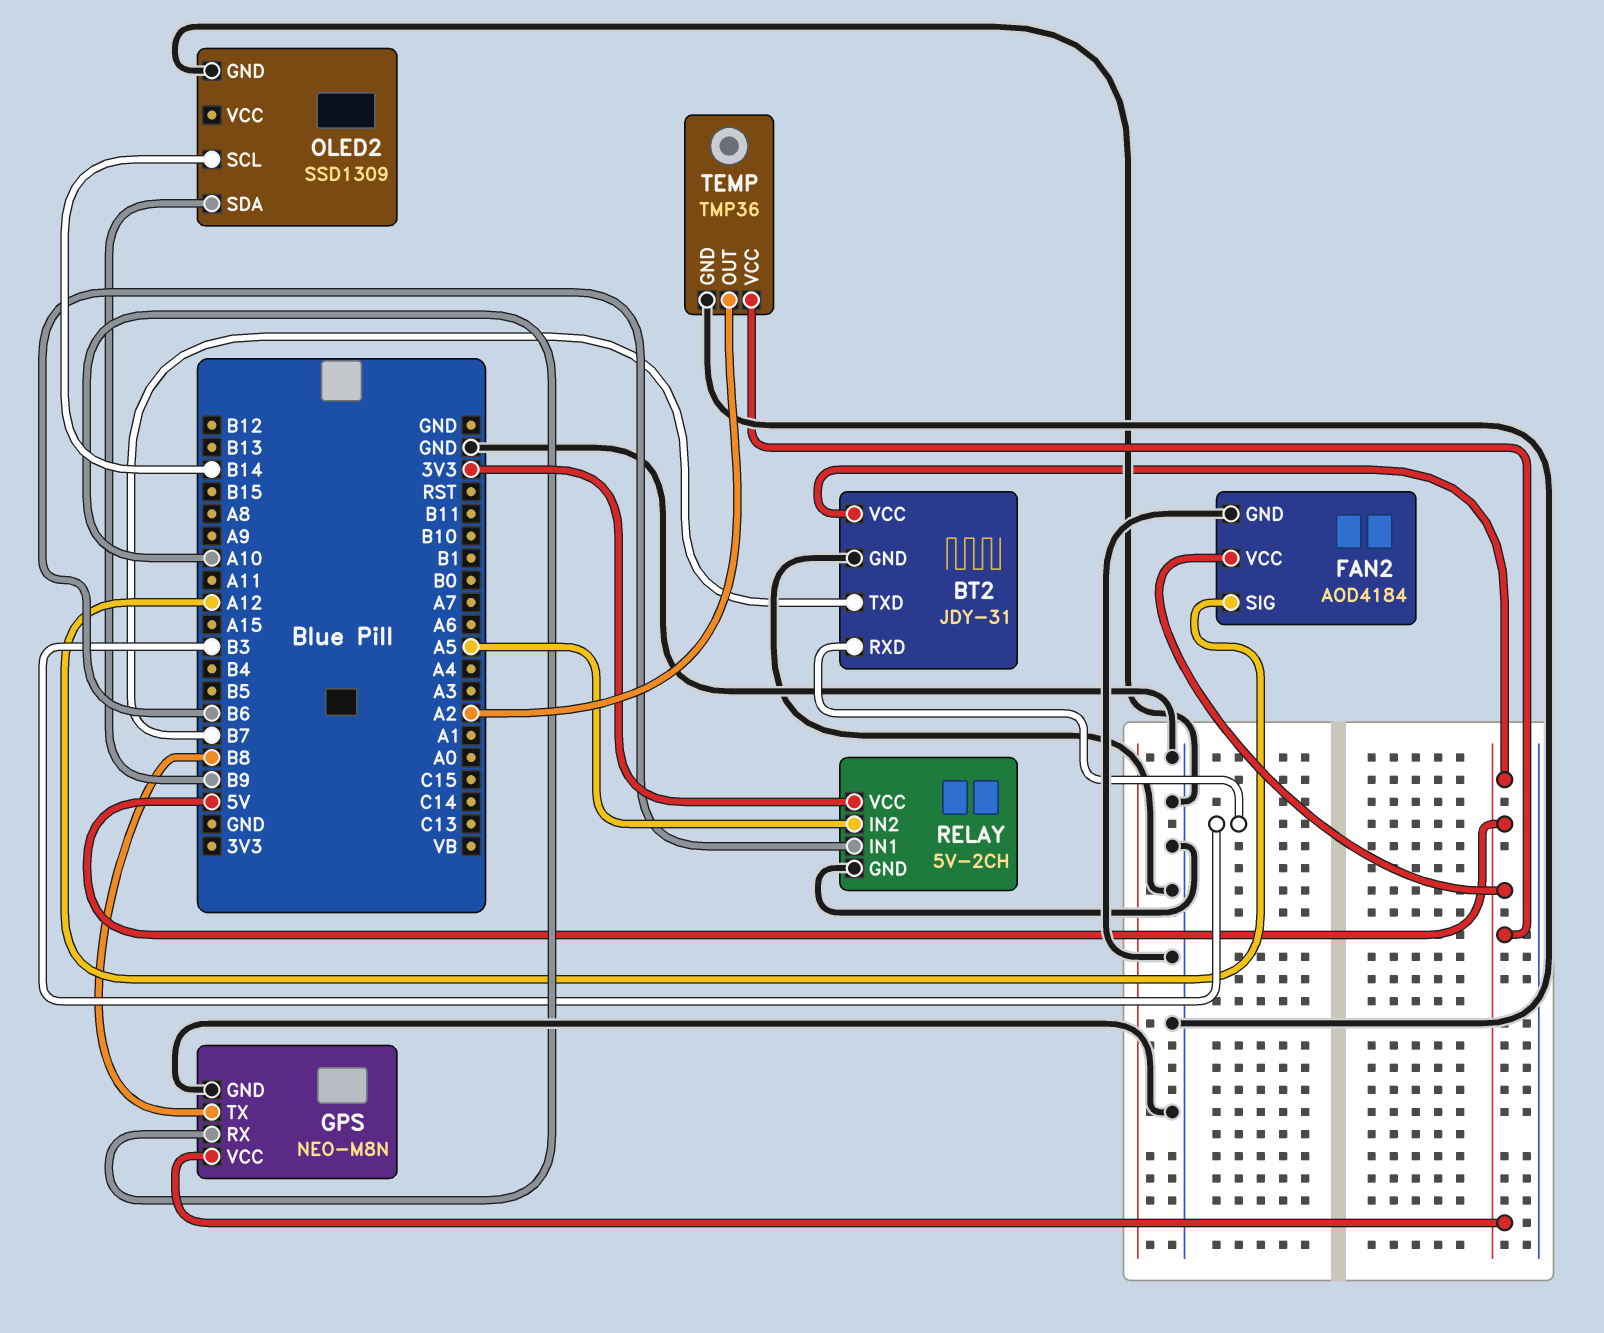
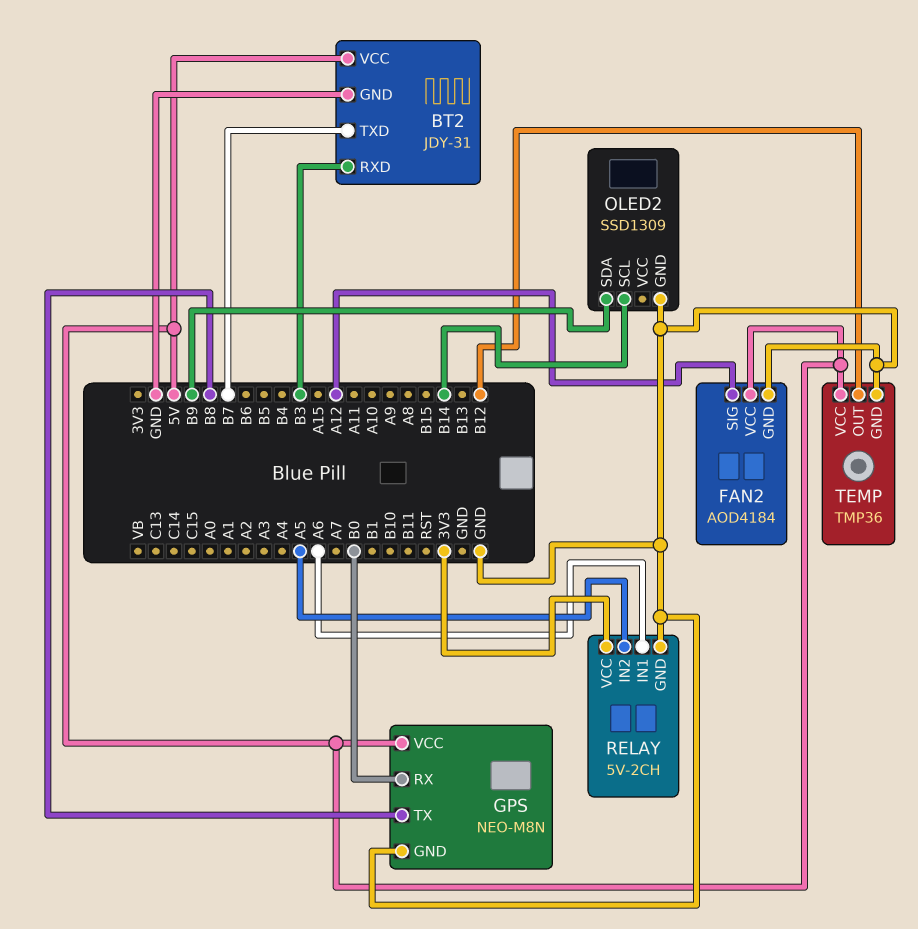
GPS pin RX: A10 -> B0
RELAY pin IN1: B6 -> A6
TEMP pin OUT: A2 -> B12

